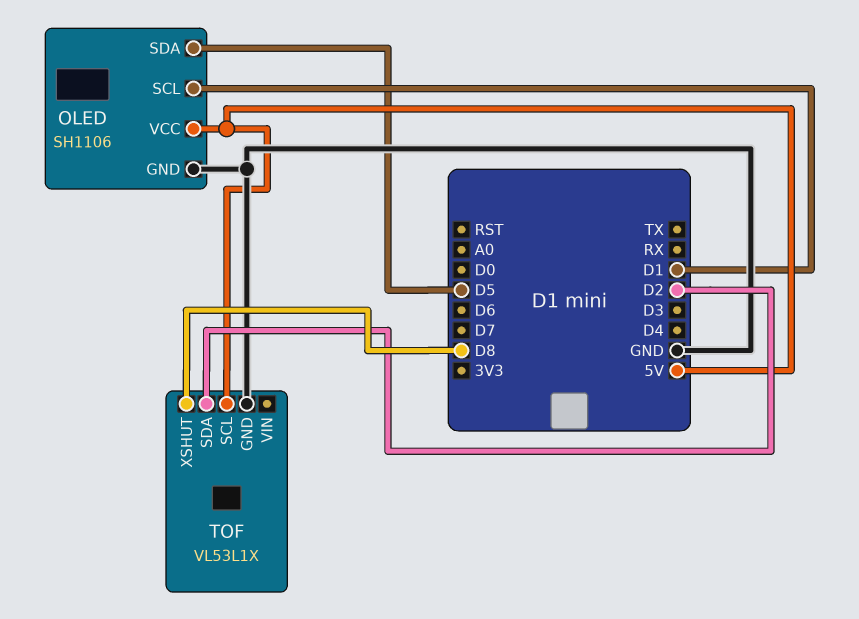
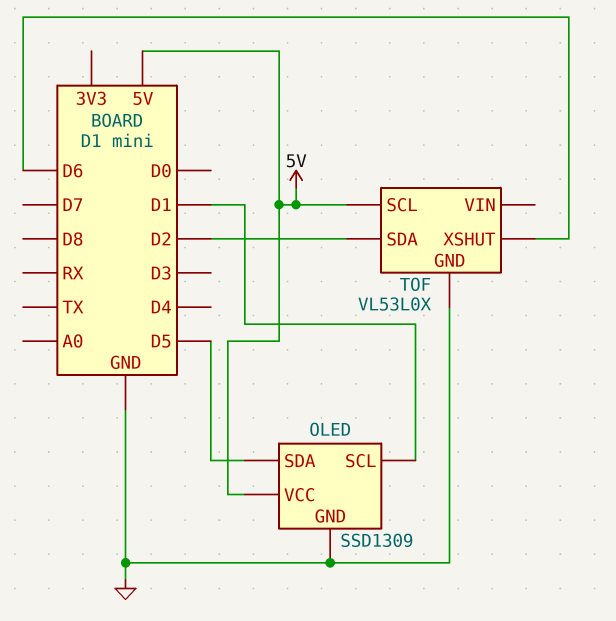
OLED: SH1106 -> SSD1309
TOF: VL53L1X -> VL53L0X
TOF pin XSHUT: D8 -> D6

